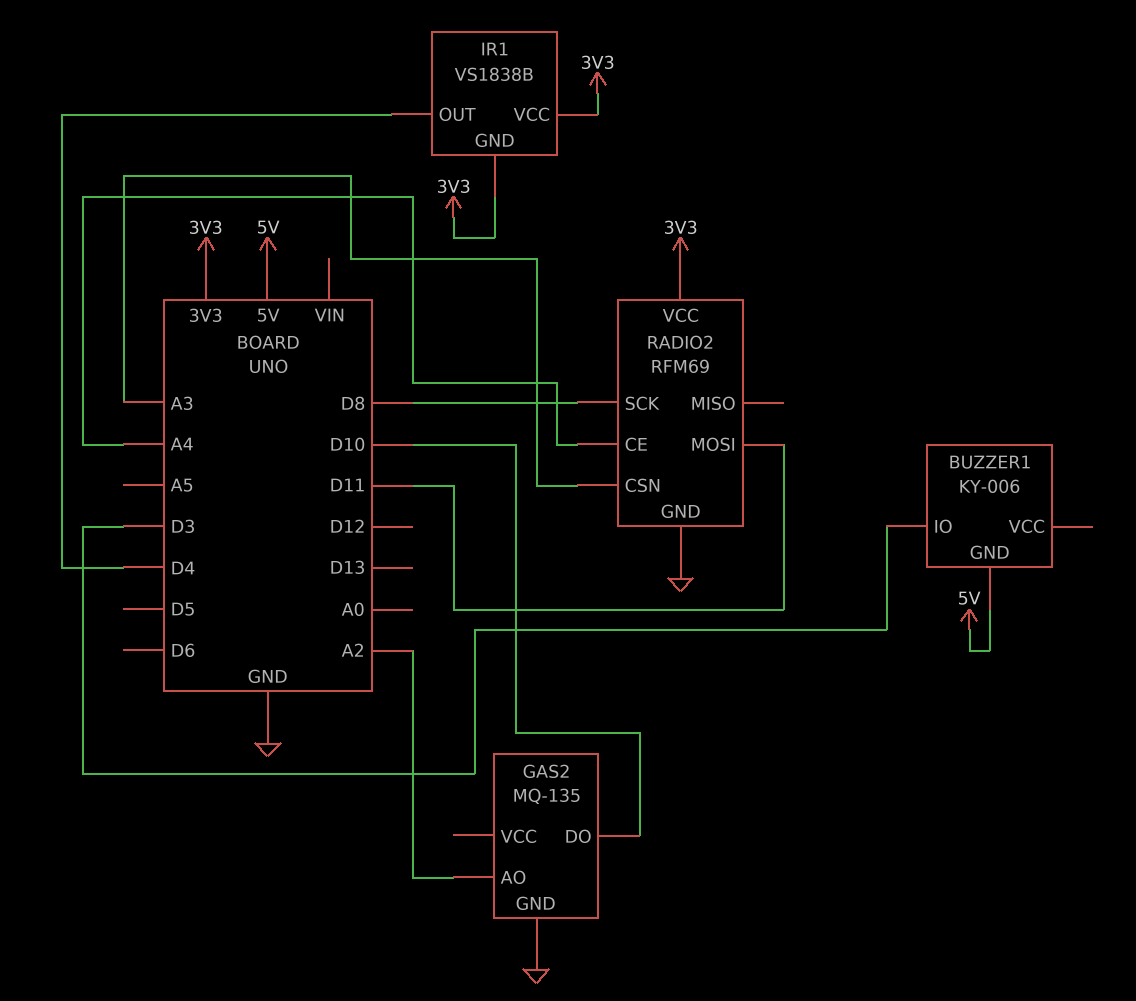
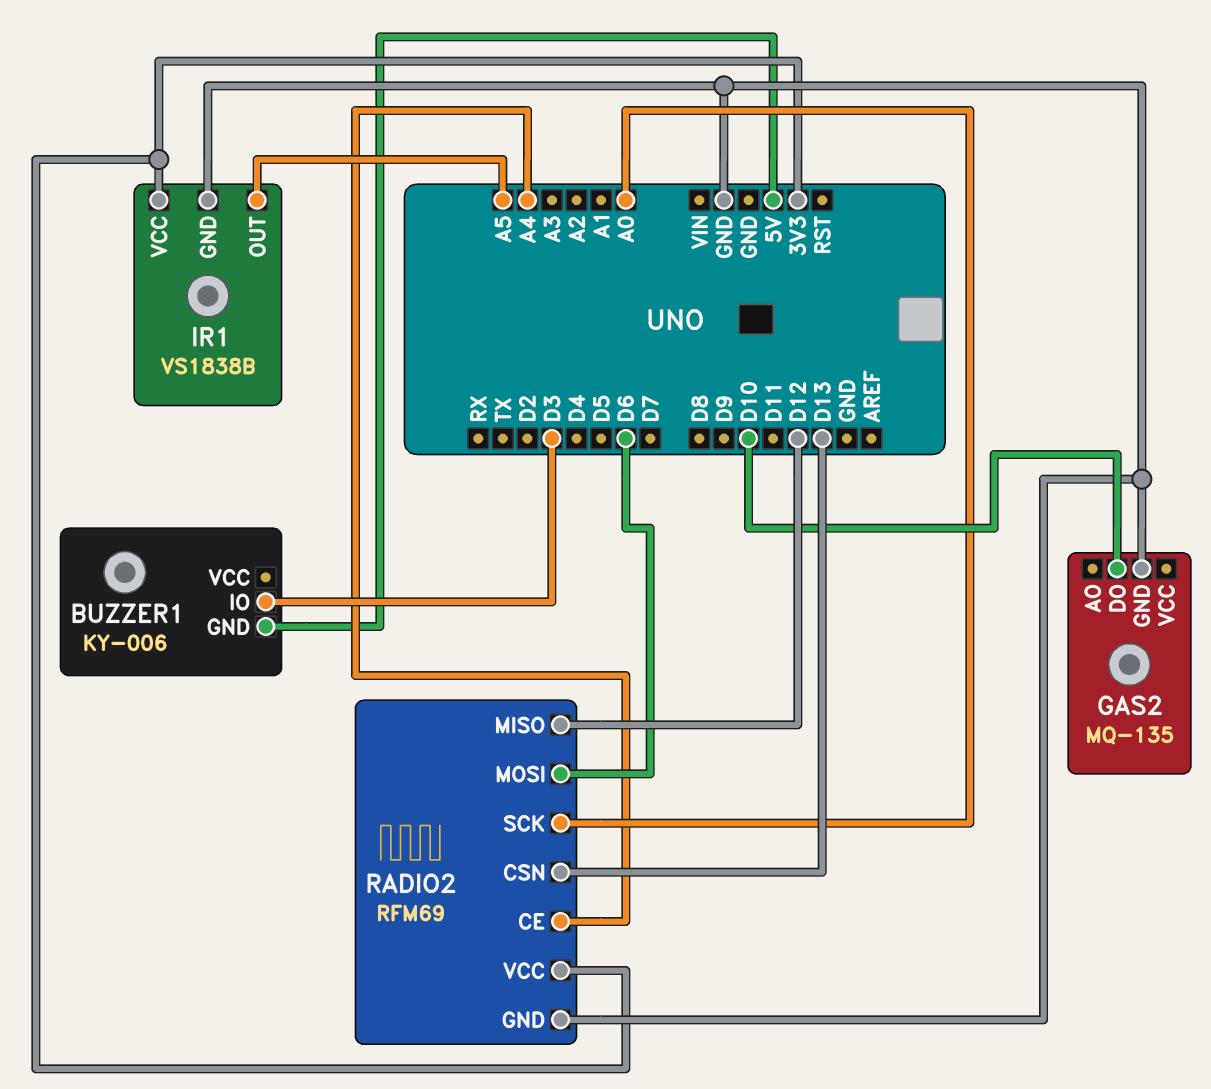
GAS2 pin AO: A2 -> none
IR1 pin GND: 3V3 -> GND
IR1 pin OUT: D4 -> A5
RADIO2 pin CSN: A3 -> D13
RADIO2 pin MISO: none -> D12
RADIO2 pin MOSI: D11 -> D6
RADIO2 pin SCK: D8 -> A0

